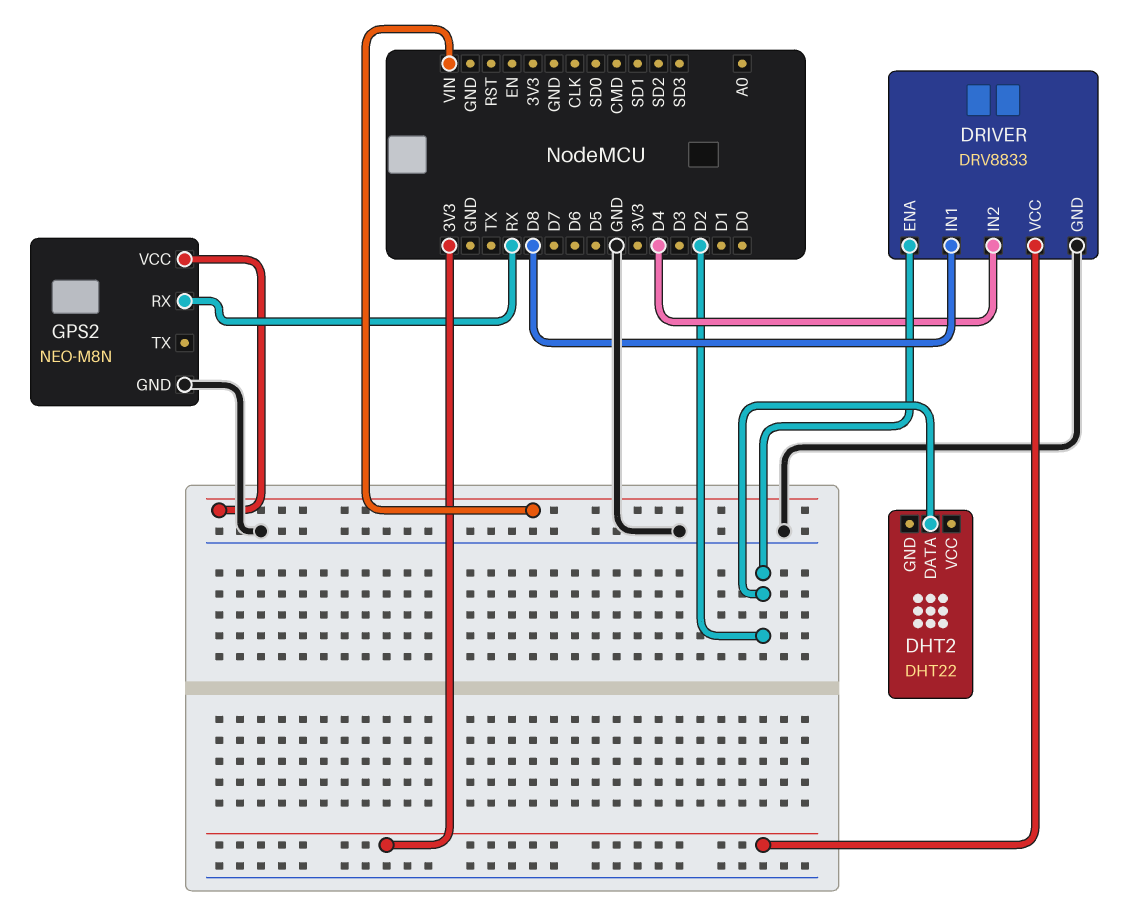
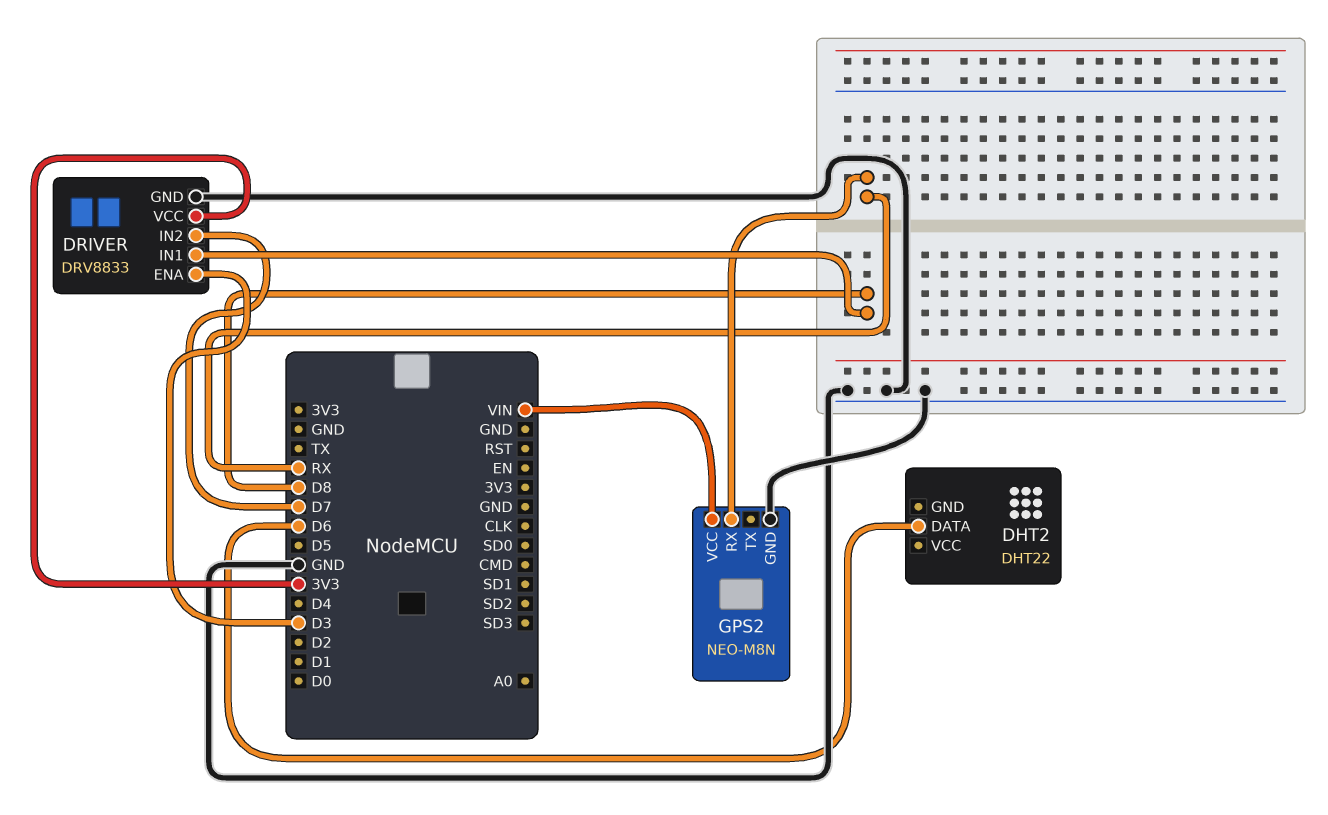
DHT2 pin DATA: D2 -> D6
DRIVER pin ENA: D2 -> D3
DRIVER pin IN2: D4 -> D7

